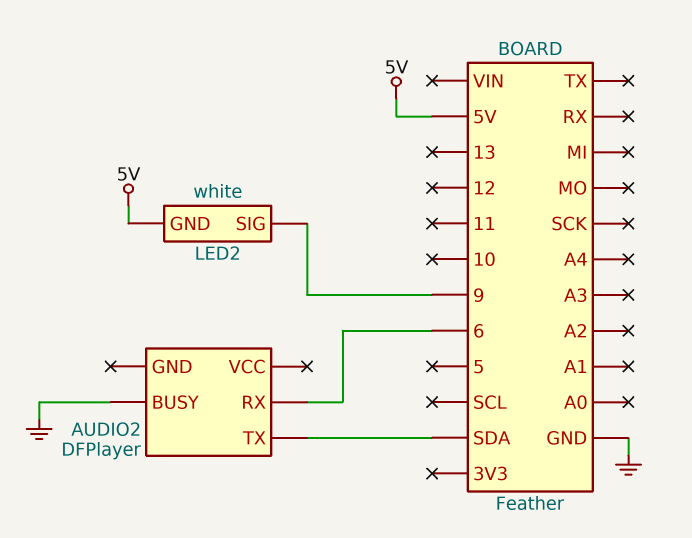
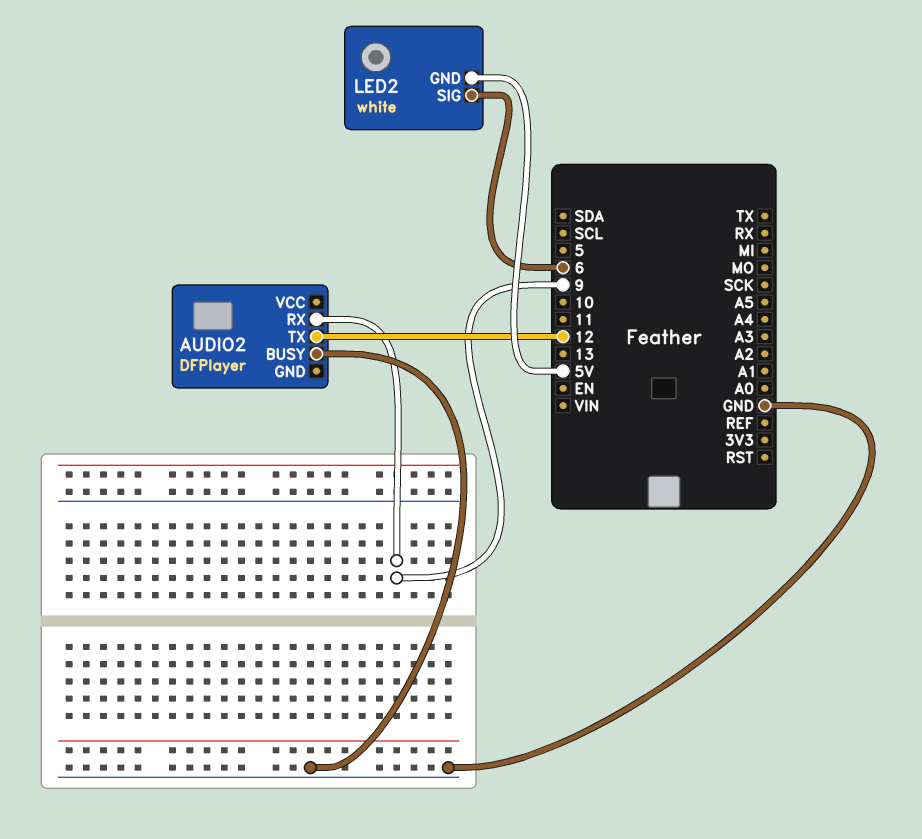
AUDIO2 pin RX: 6 -> 9
AUDIO2 pin TX: SDA -> 12
LED2 pin SIG: 9 -> 6

